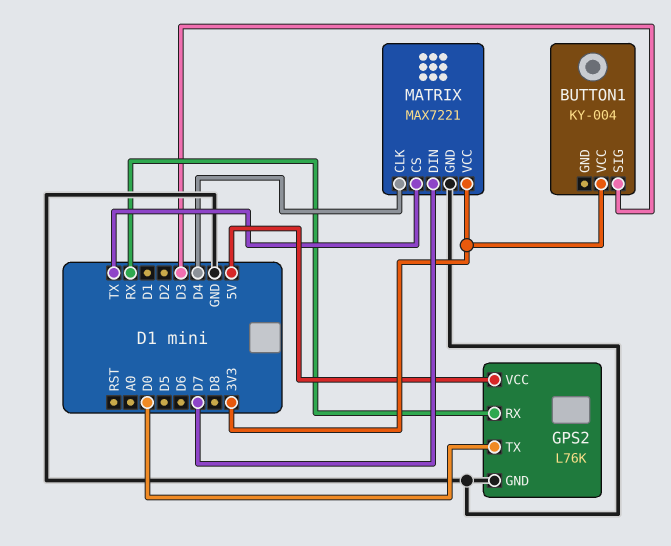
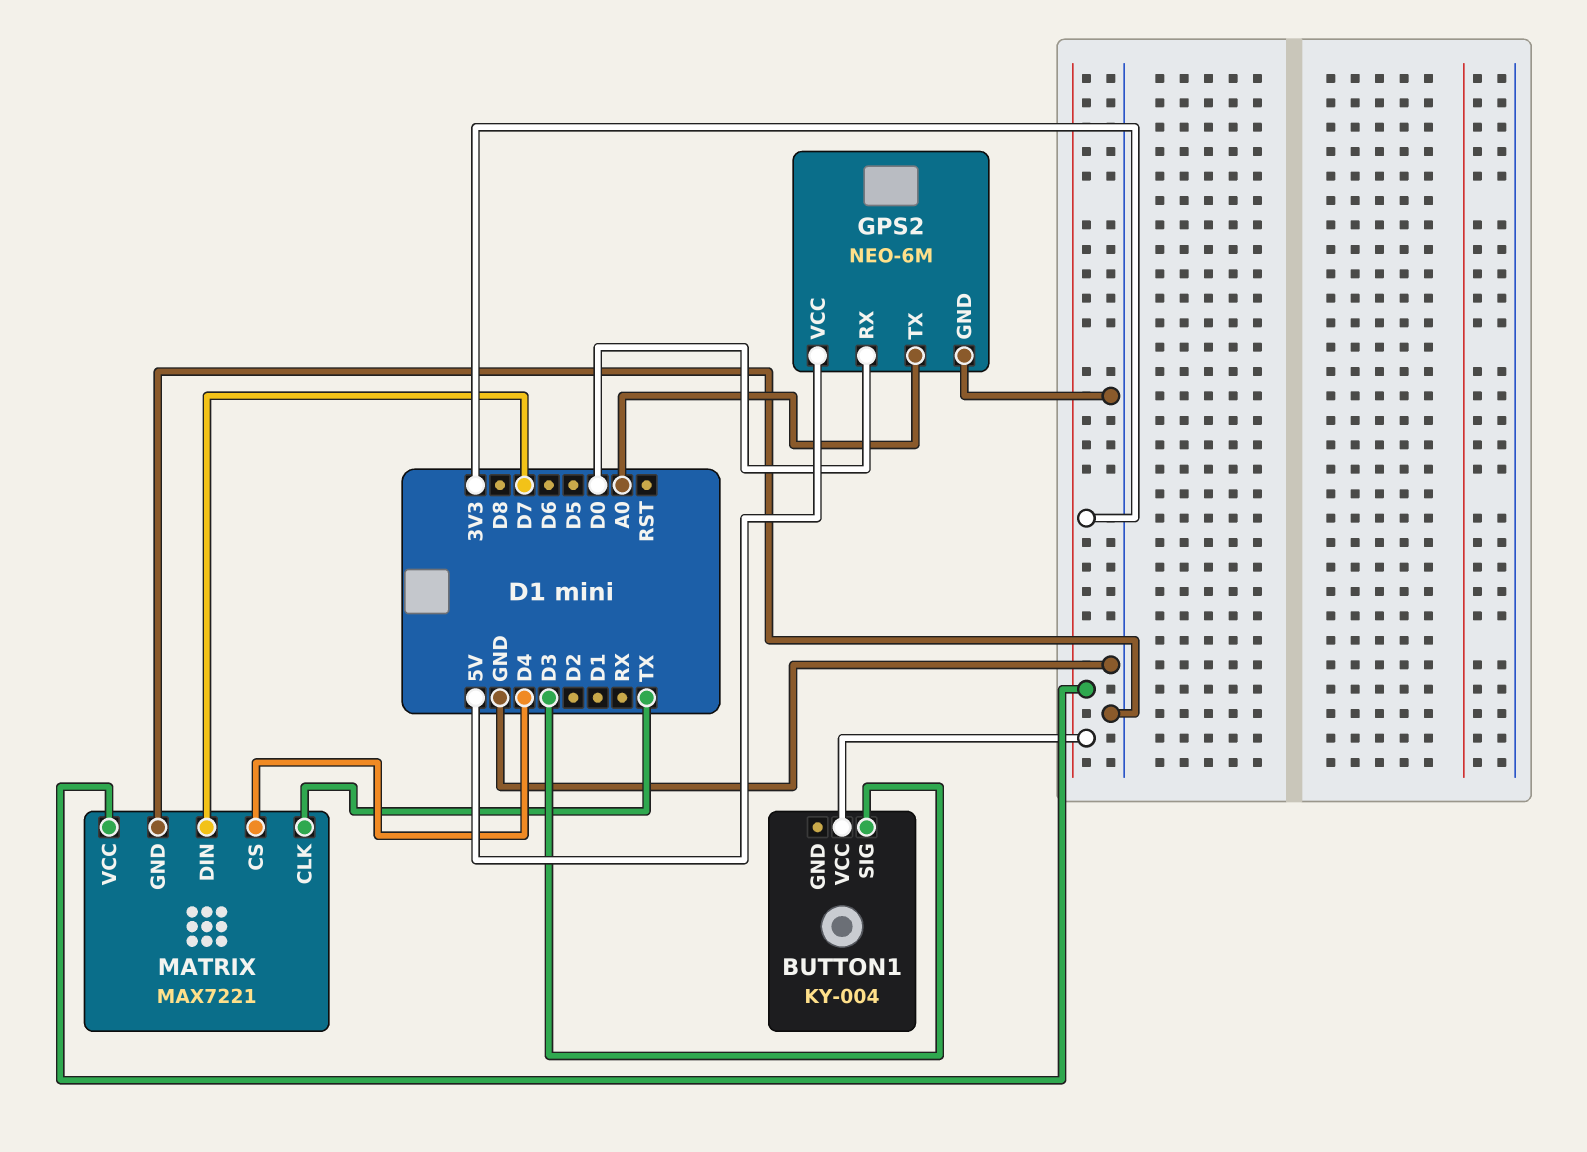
GPS2: L76K -> NEO-6M
GPS2 pin RX: RX -> D0
GPS2 pin TX: D0 -> A0
MATRIX pin CLK: D4 -> TX
MATRIX pin CS: TX -> D4

